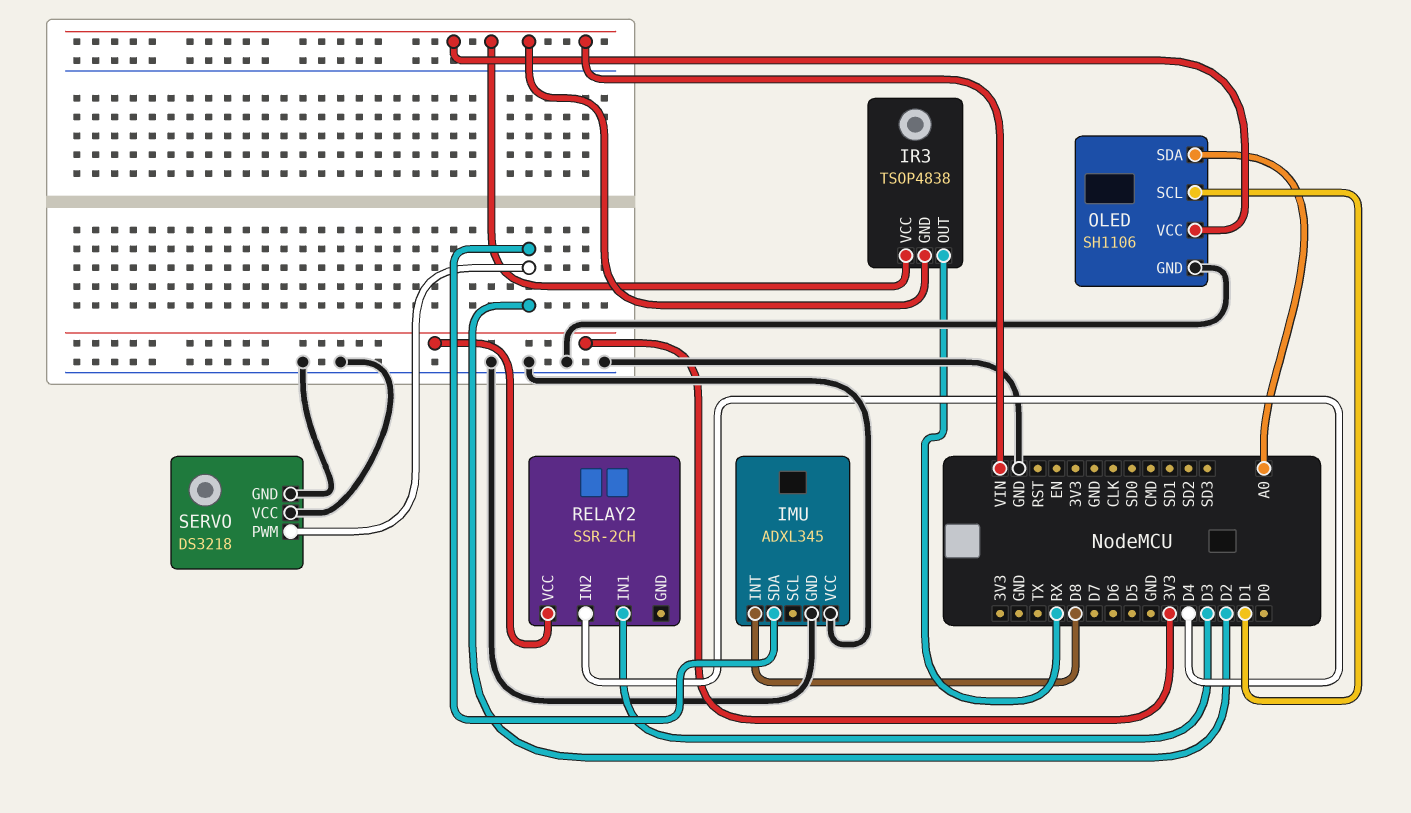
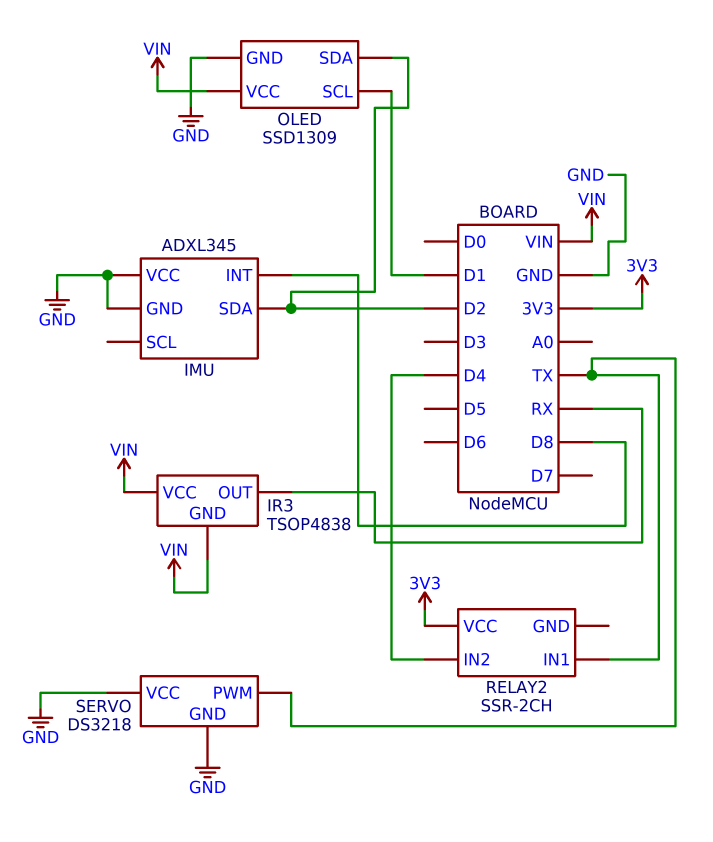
OLED: SH1106 -> SSD1309
OLED pin SDA: A0 -> D2
RELAY2 pin IN1: D3 -> TX
SERVO pin PWM: D2 -> TX

